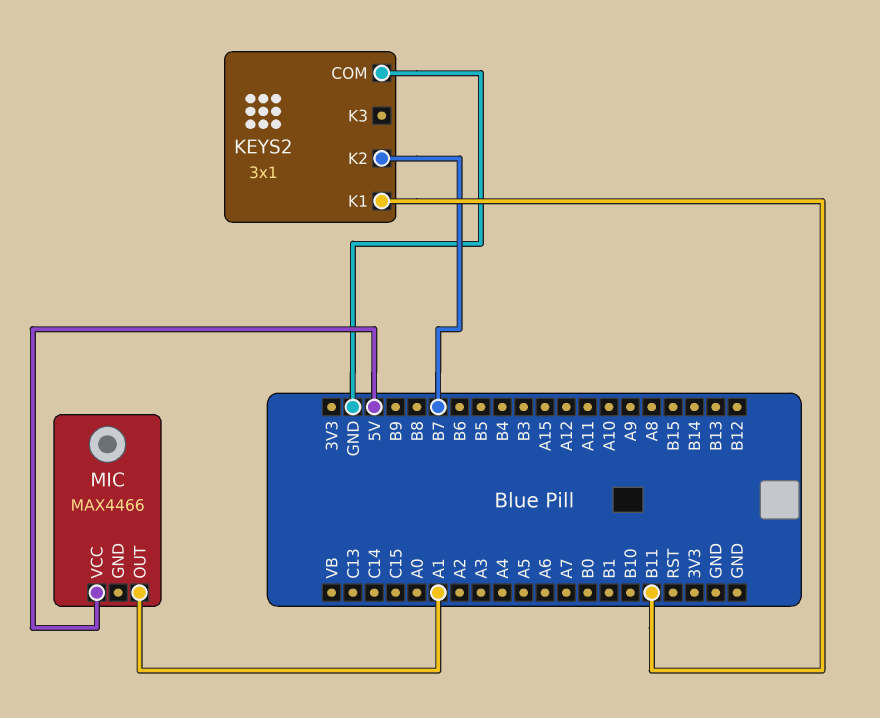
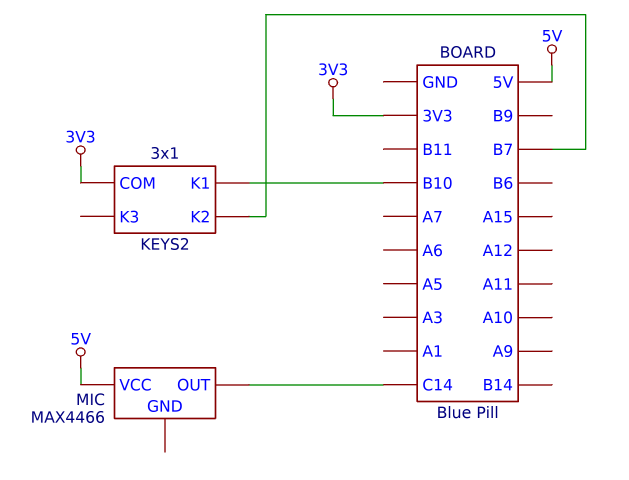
KEYS2 pin COM: GND -> 3V3
KEYS2 pin K1: B11 -> B10
MIC pin OUT: A1 -> C14

